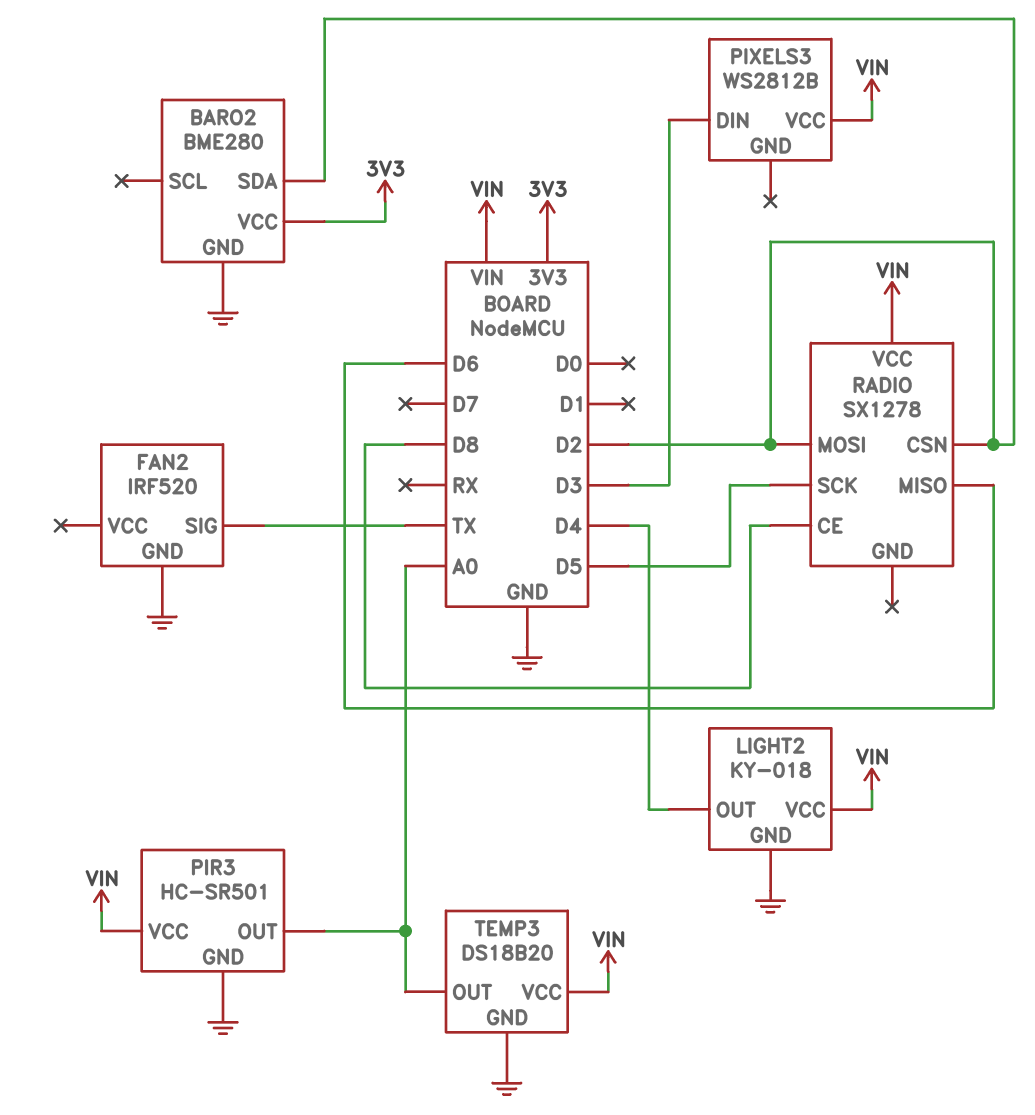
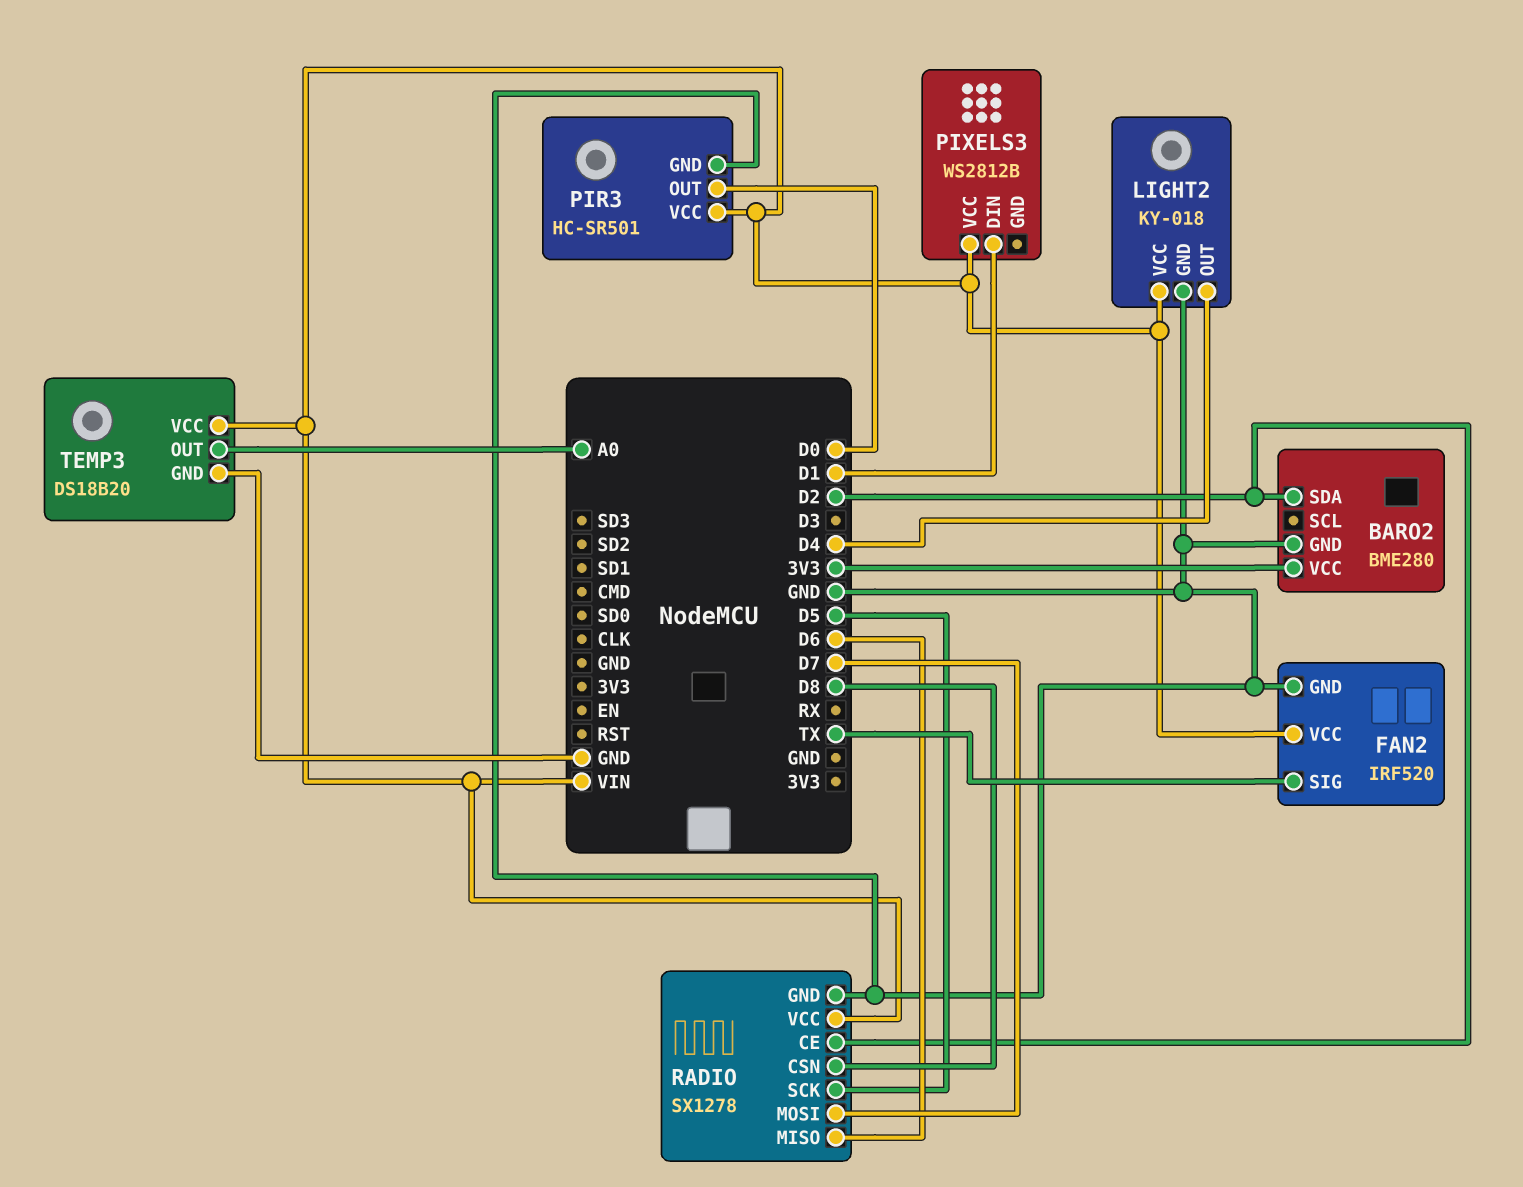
FAN2 pin VCC: none -> VIN
PIR3 pin OUT: A0 -> D0
PIXELS3 pin DIN: D3 -> D1
RADIO pin CE: D8 -> D2
RADIO pin CSN: D2 -> D8
RADIO pin GND: none -> GND
RADIO pin MOSI: D2 -> D7

